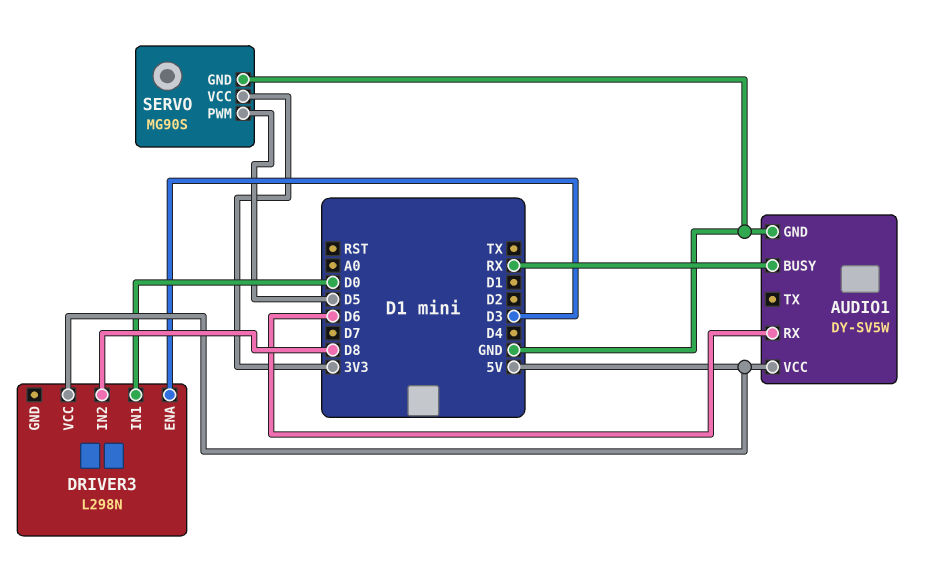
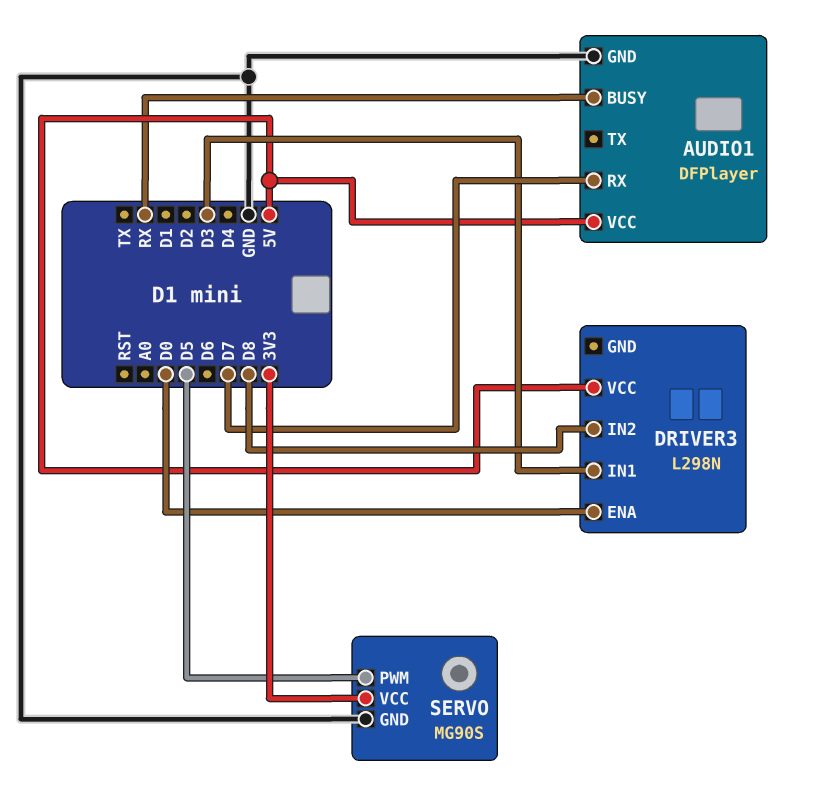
AUDIO1: DY-SV5W -> DFPlayer
AUDIO1 pin RX: D6 -> D7
DRIVER3 pin ENA: D3 -> D0
DRIVER3 pin IN1: D0 -> D3

